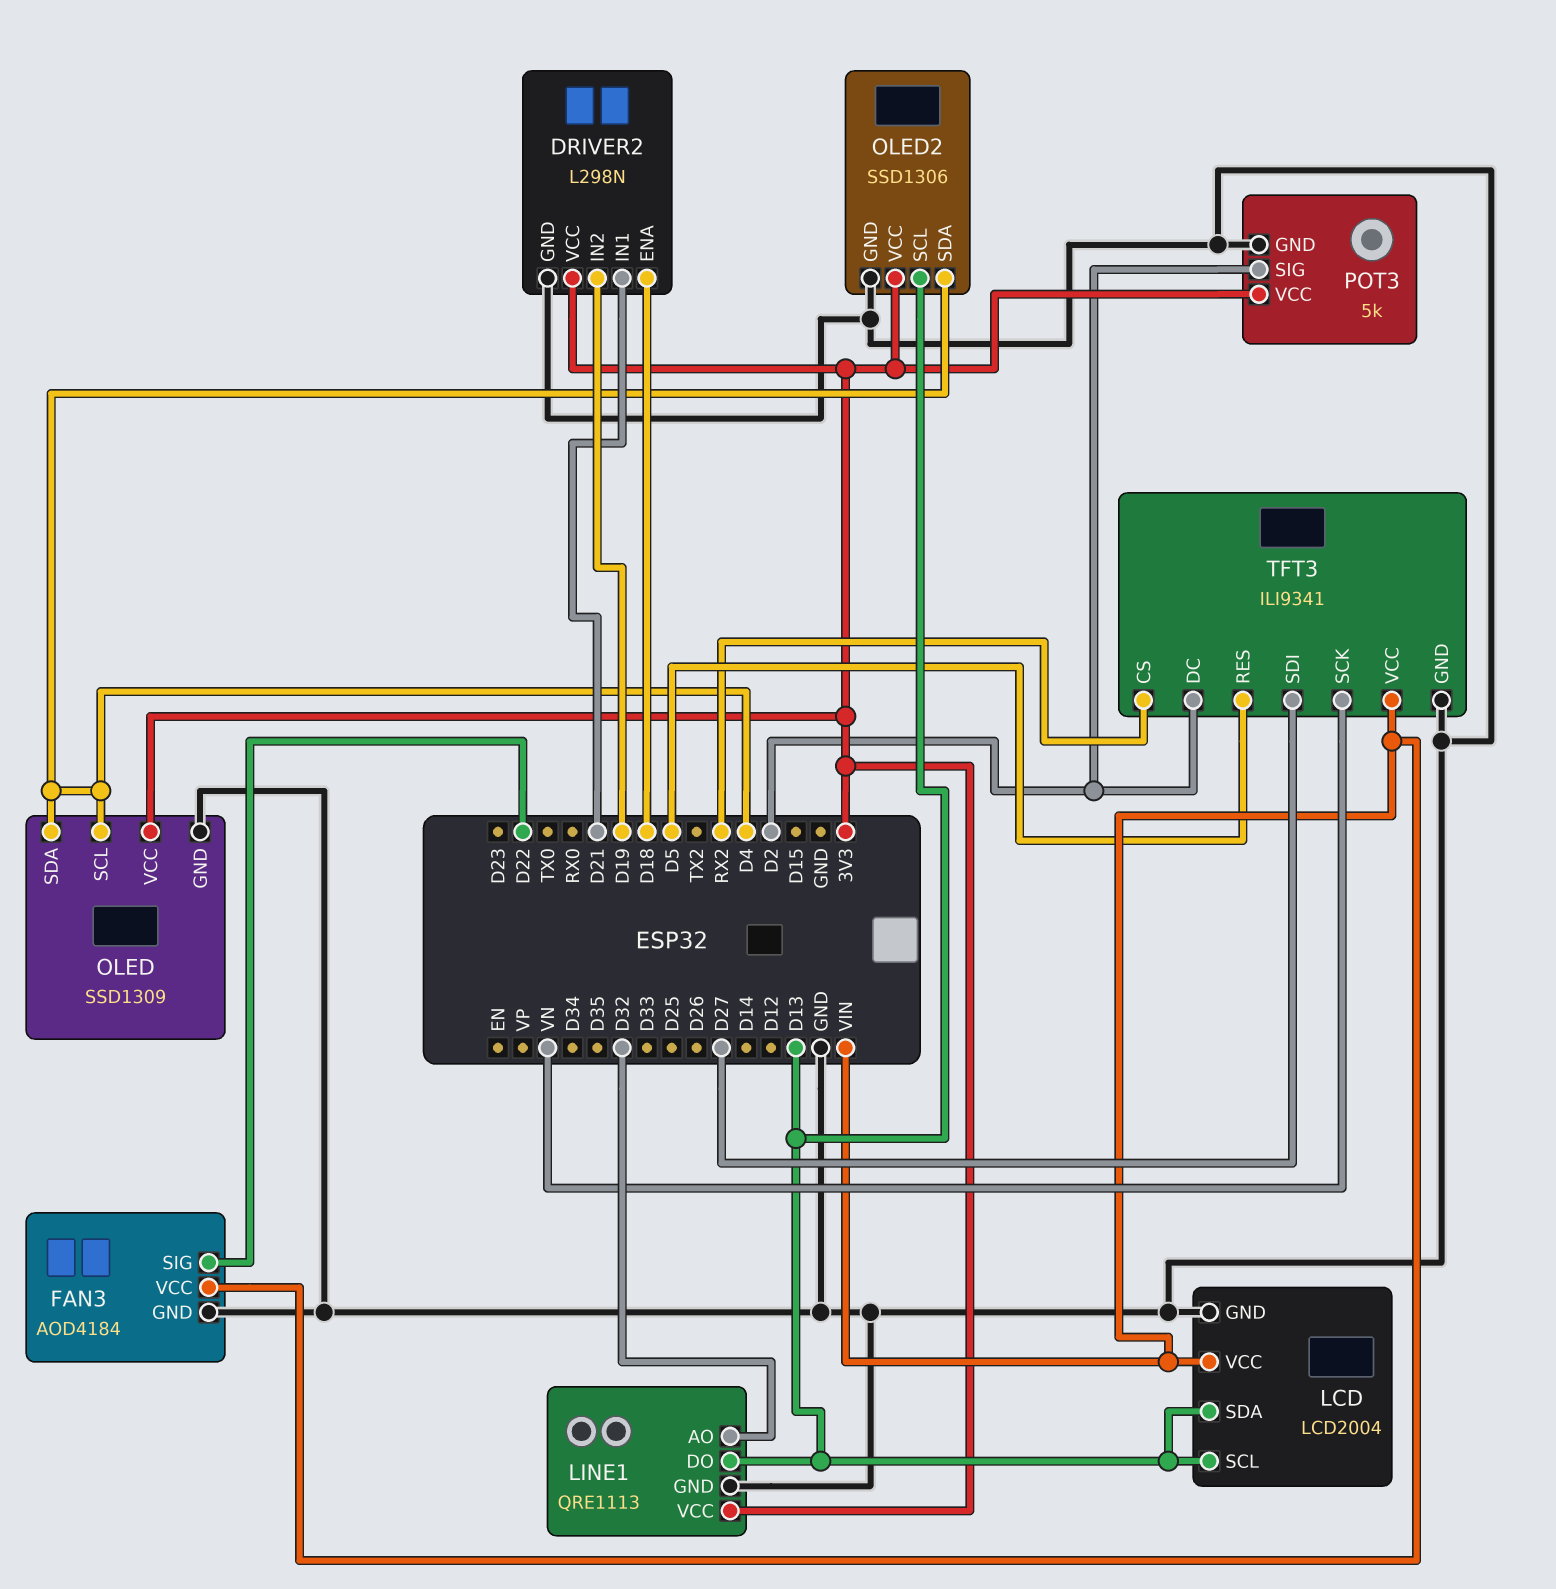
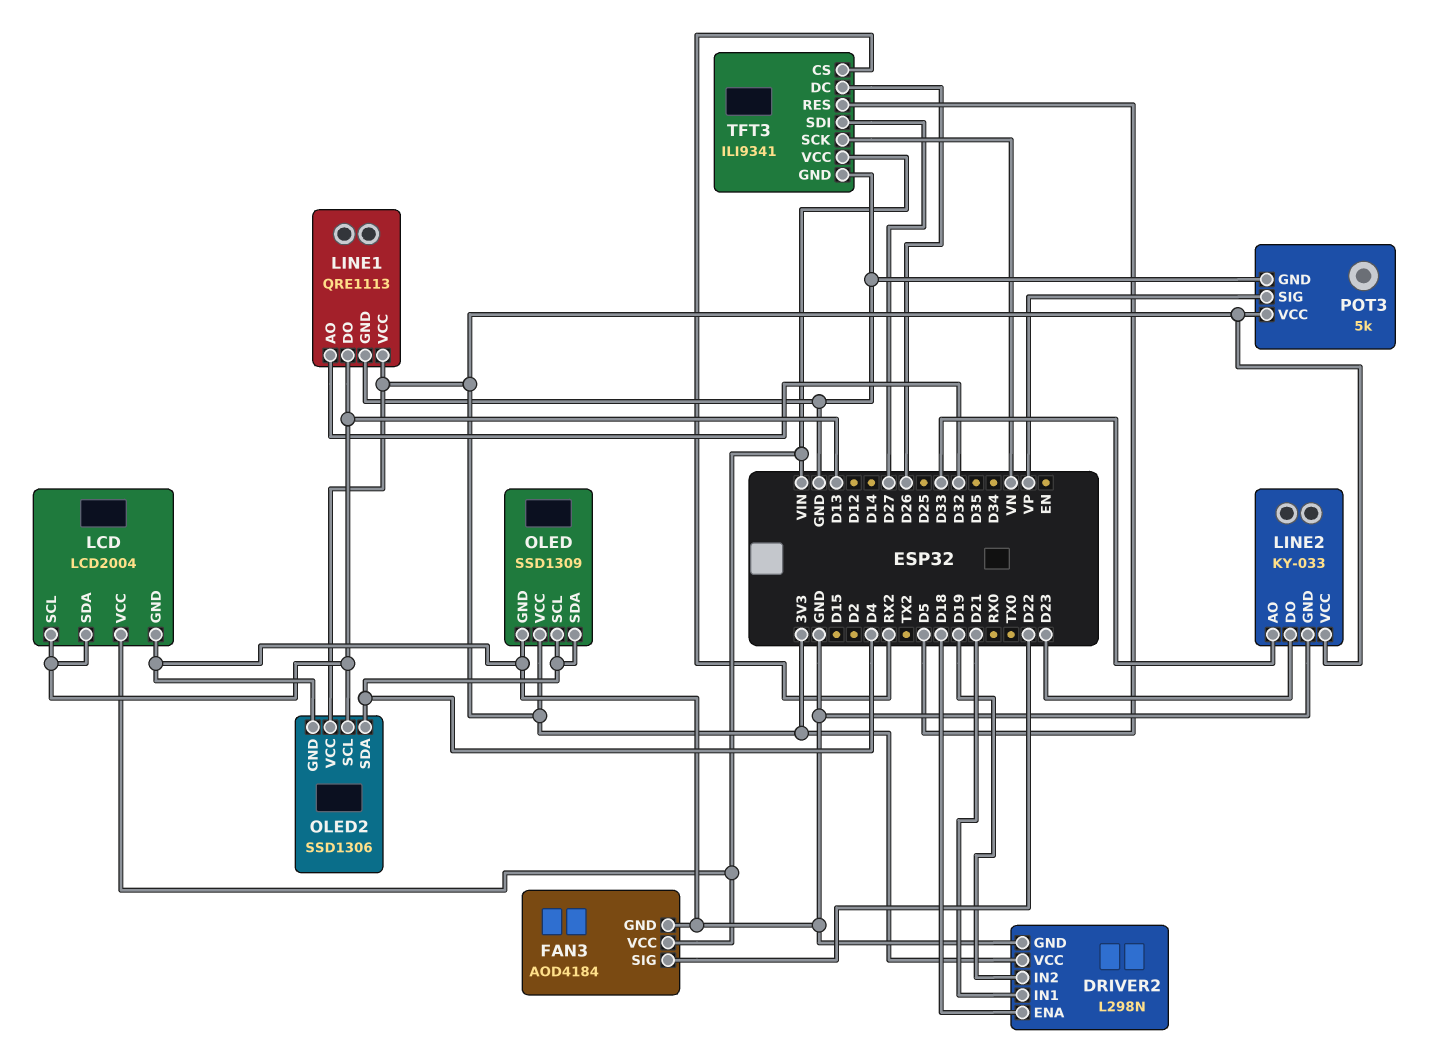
LINE2: none -> KY-033
LINE2 pin AO: none -> D33
LINE2 pin DO: none -> D23
LINE2 pin GND: none -> GND
LINE2 pin VCC: none -> 3V3
POT3 pin SIG: D2 -> VP
TFT3 pin DC: D2 -> D26

